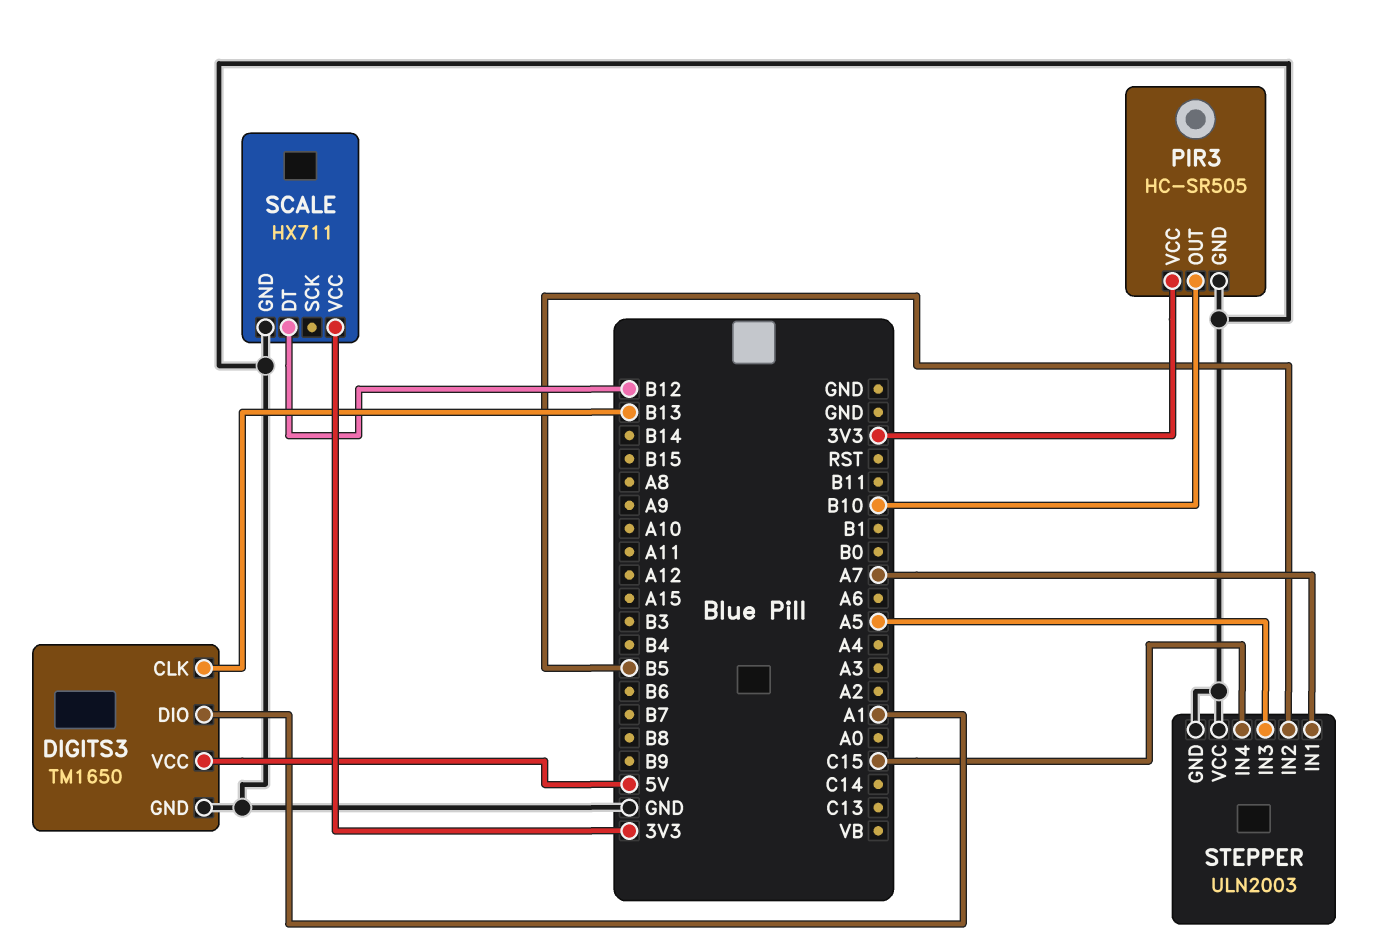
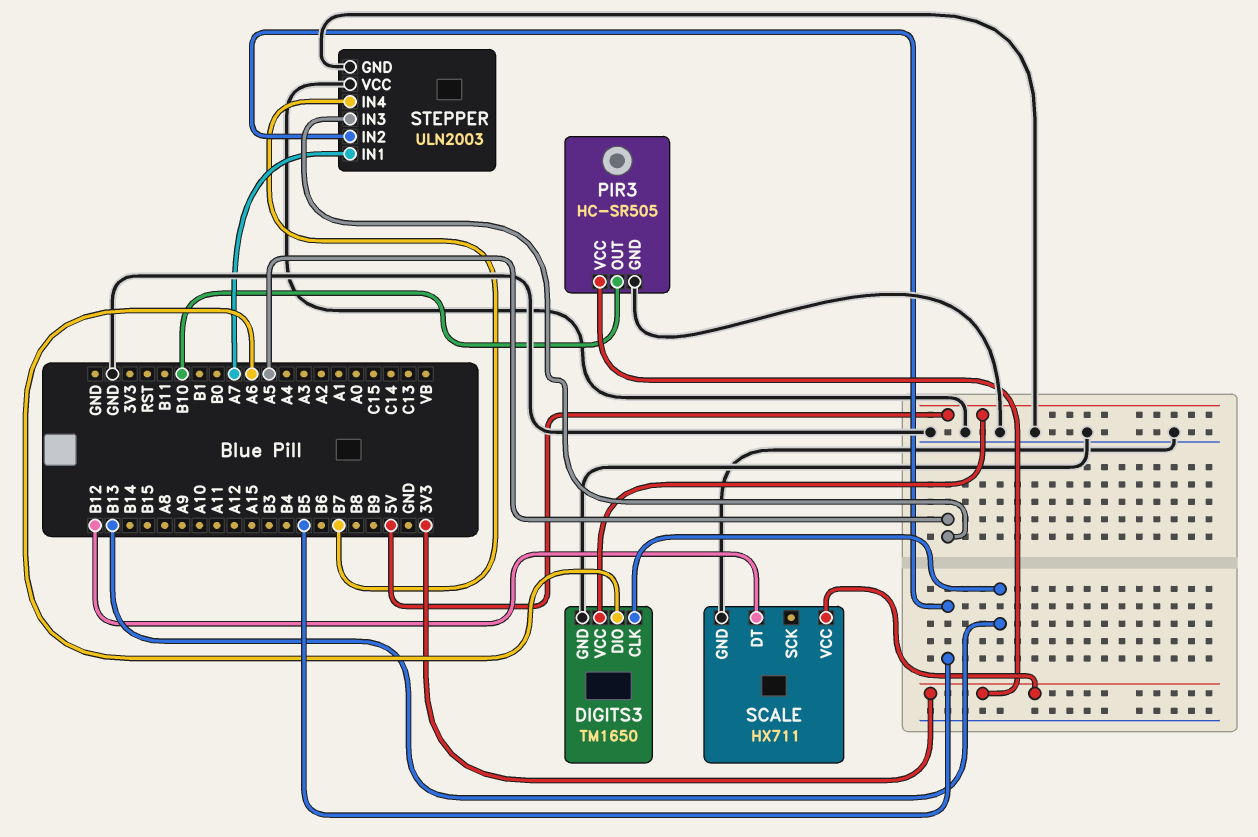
DIGITS3 pin DIO: A1 -> A6
STEPPER pin IN4: C15 -> B7

